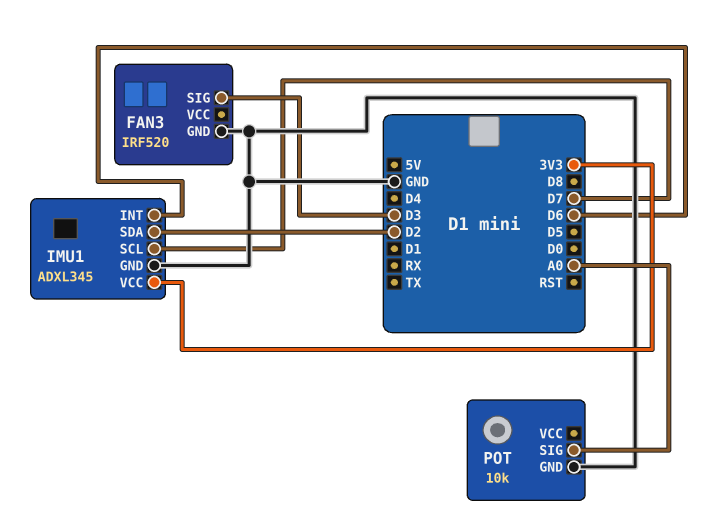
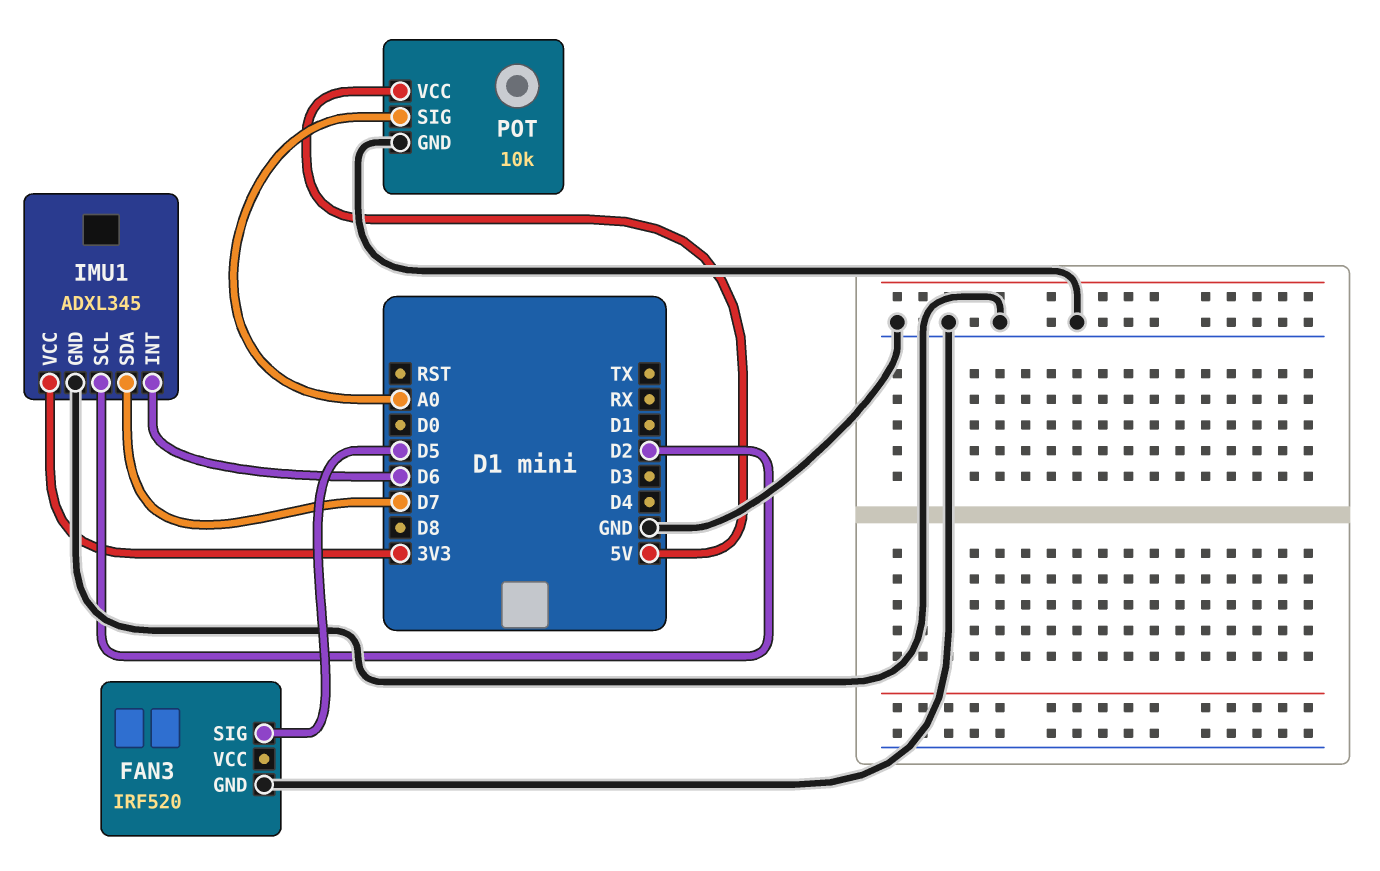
FAN3 pin SIG: D3 -> D5
IMU1 pin SCL: D7 -> D2
IMU1 pin SDA: D2 -> D7
POT pin VCC: none -> 5V

